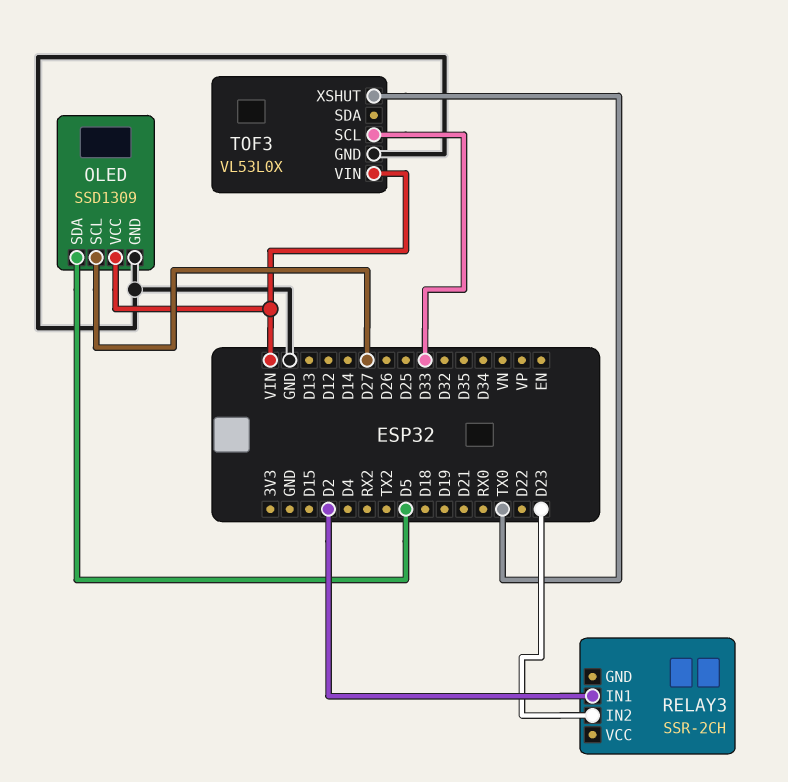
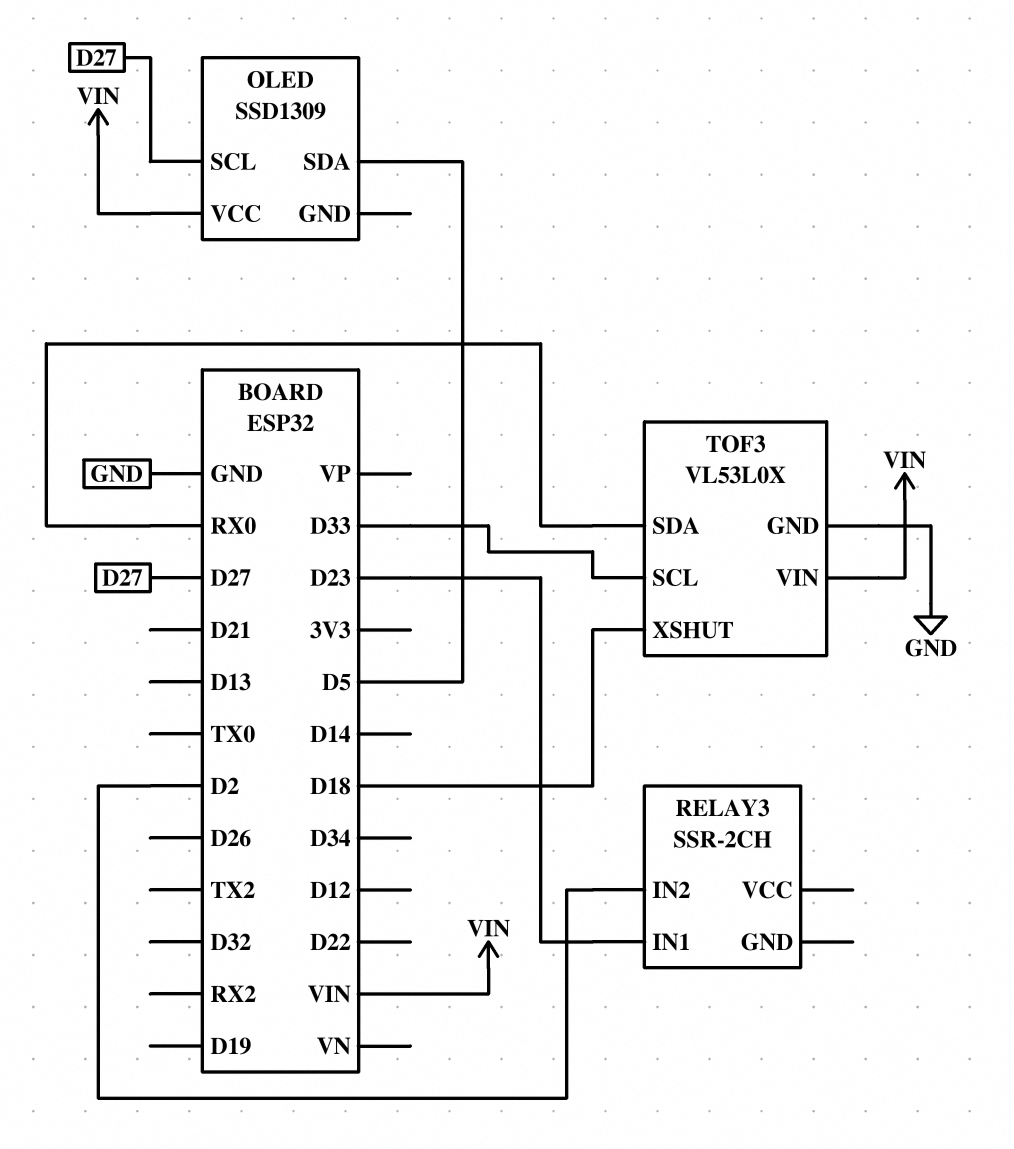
OLED pin GND: GND -> none
RELAY3 pin IN1: D2 -> D23
RELAY3 pin IN2: D23 -> D2
TOF3 pin SDA: none -> RX0
TOF3 pin XSHUT: TX0 -> D18

